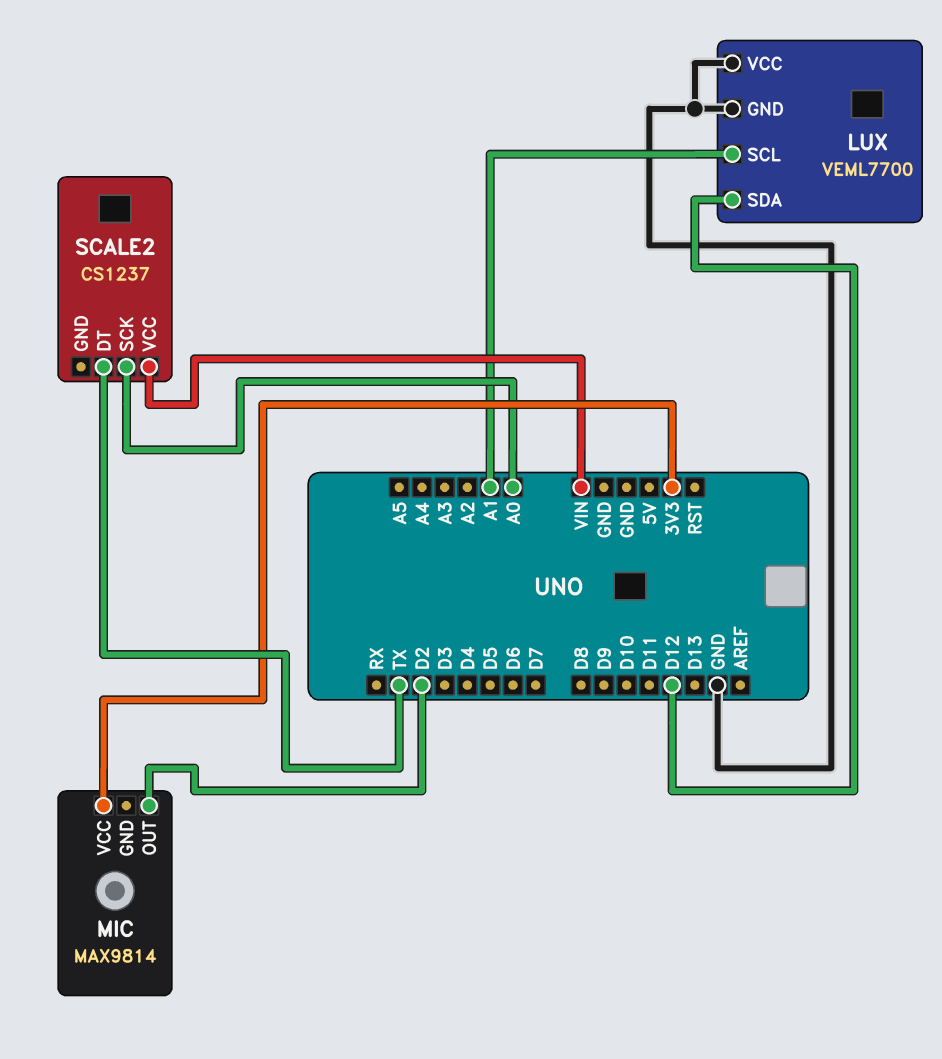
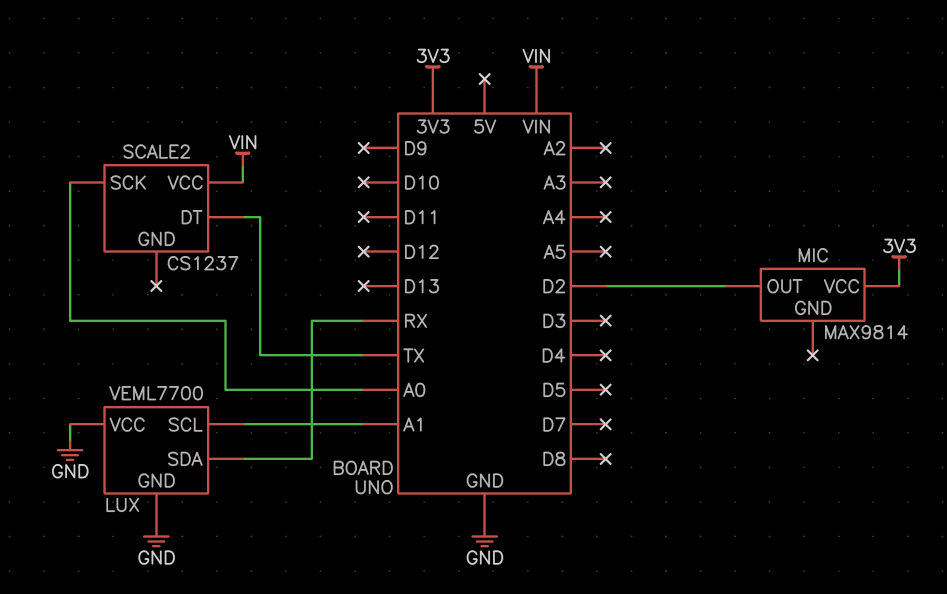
LUX pin SDA: D12 -> RX

